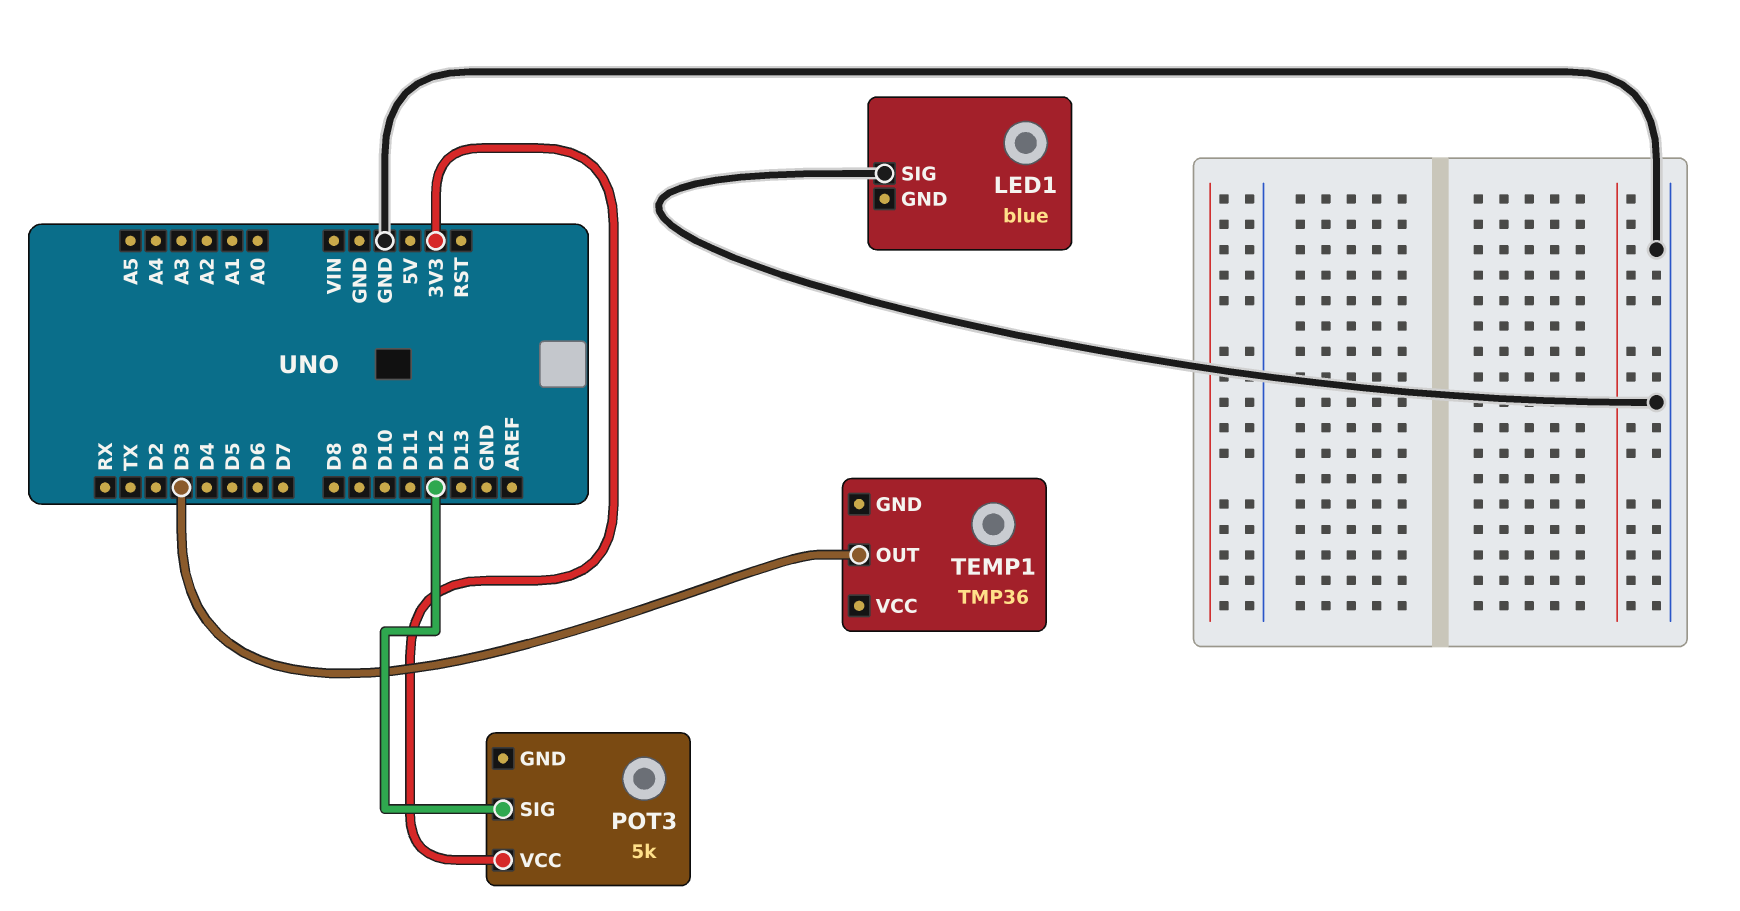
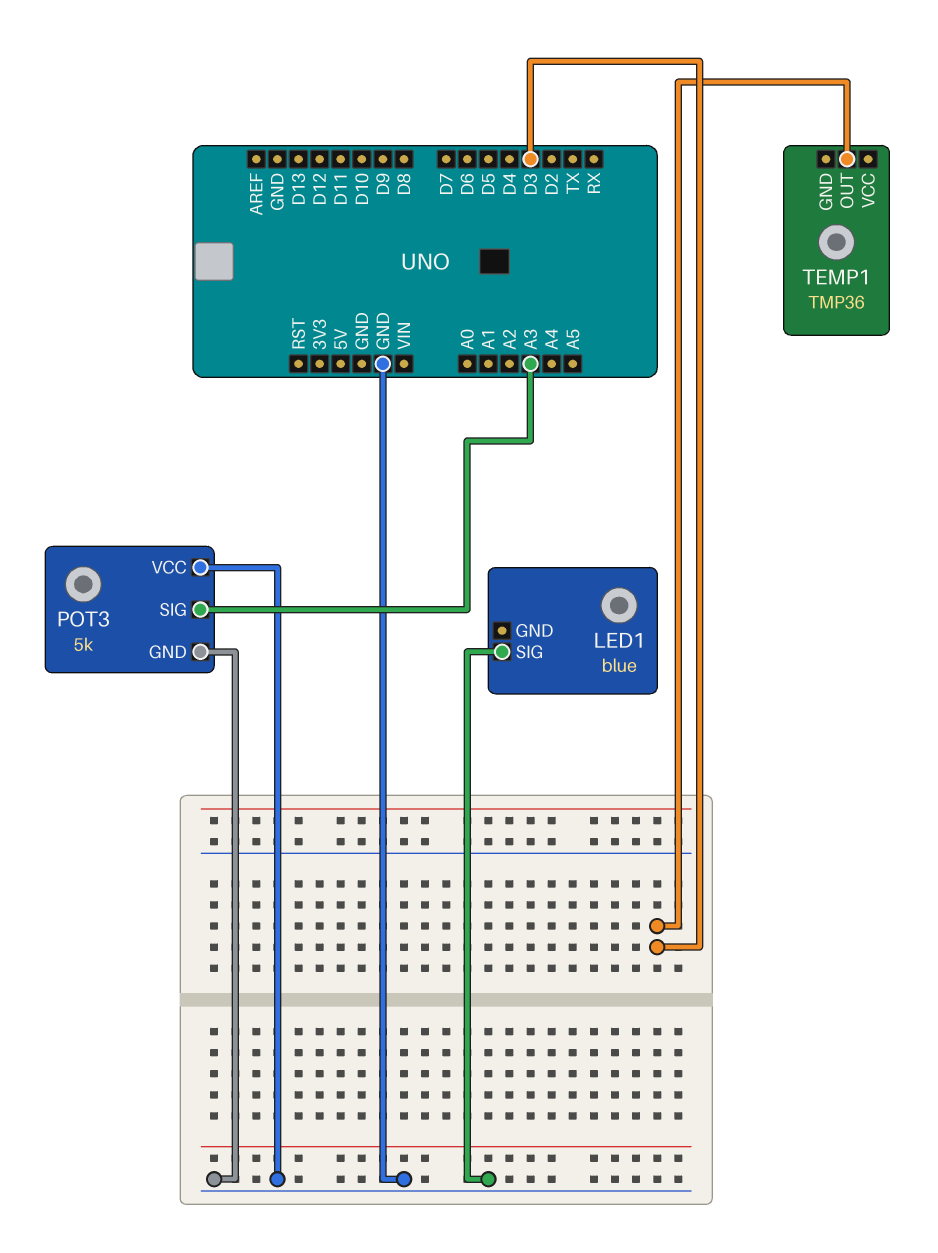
POT3 pin GND: none -> GND
POT3 pin SIG: D12 -> A3
POT3 pin VCC: 3V3 -> GND

